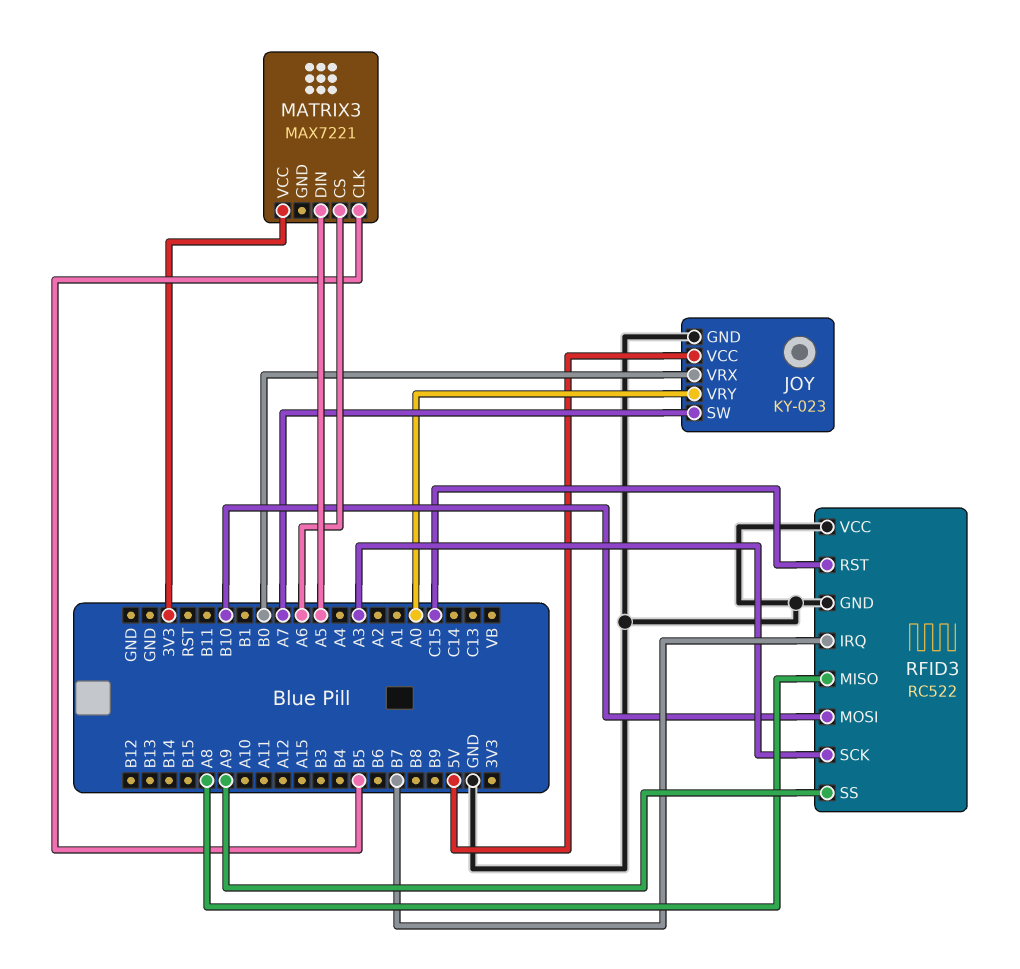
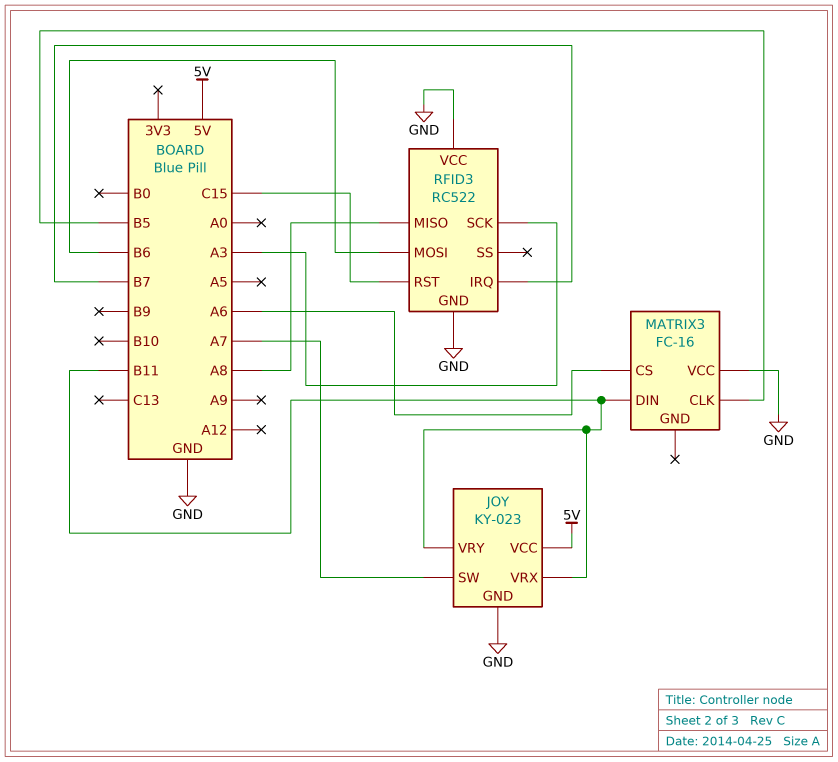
JOY pin VRX: B0 -> B11
JOY pin VRY: A0 -> B11
MATRIX3: MAX7221 -> FC-16
MATRIX3 pin DIN: A5 -> B11
MATRIX3 pin VCC: 3V3 -> GND
RFID3 pin MOSI: B10 -> B6
RFID3 pin SS: A9 -> none

